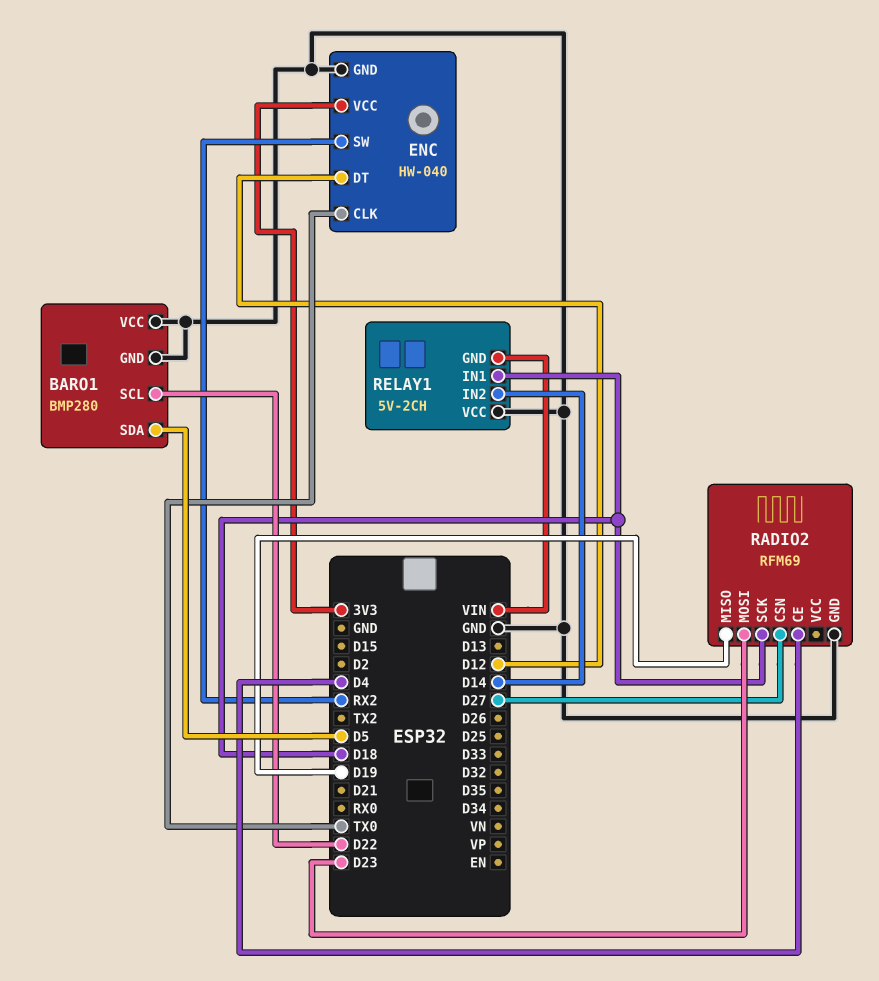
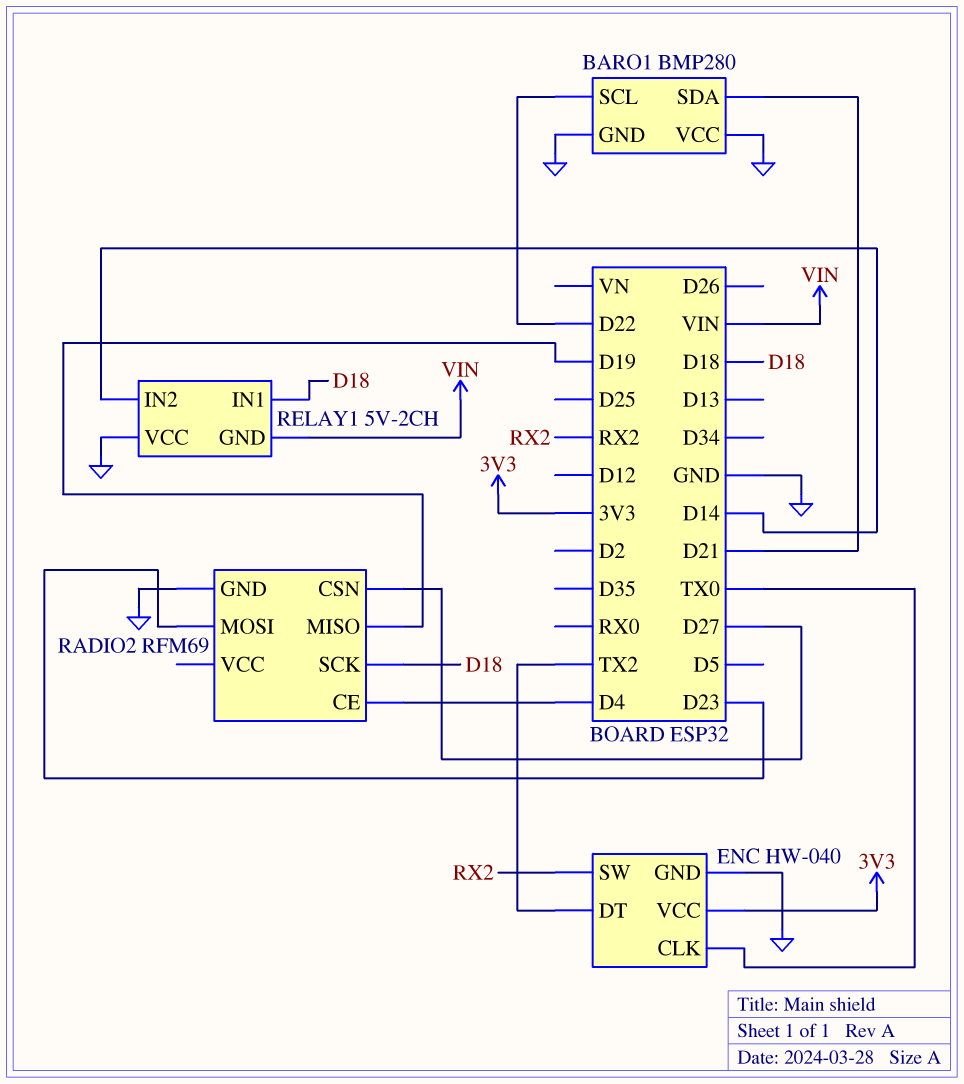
BARO1 pin SDA: D5 -> D21
ENC pin DT: D12 -> TX2

